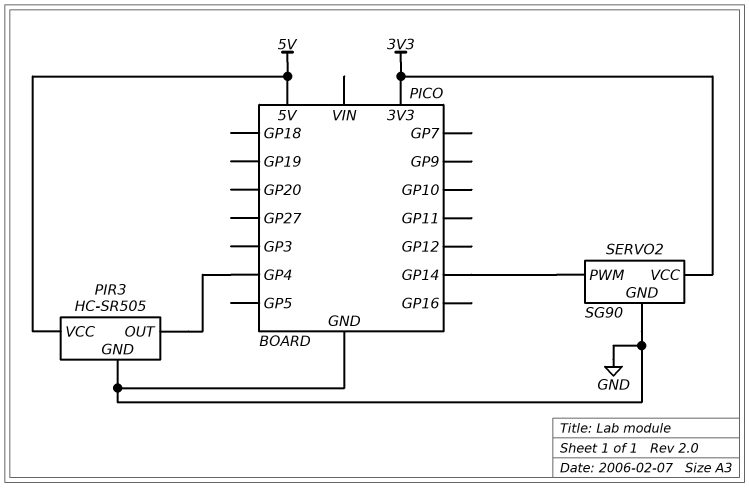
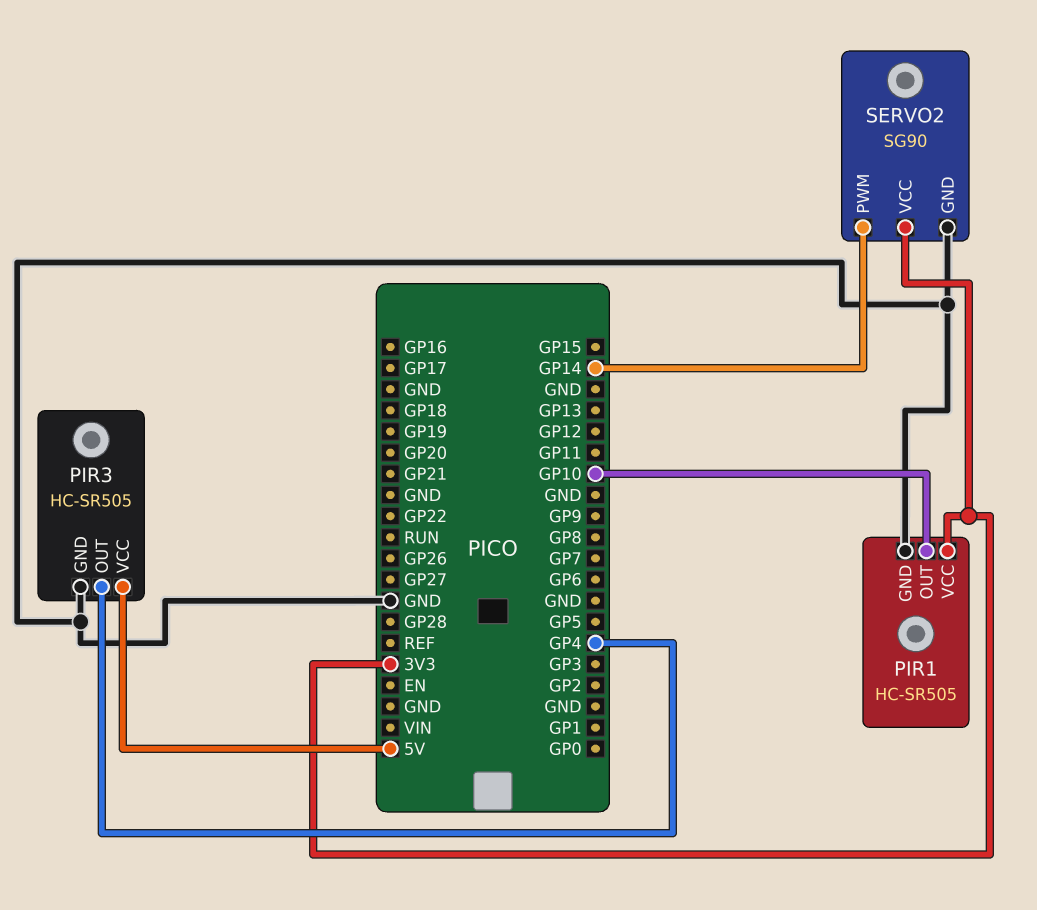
PIR1: none -> HC-SR505
PIR1 pin GND: none -> GND
PIR1 pin OUT: none -> GP10
PIR1 pin VCC: none -> 3V3

